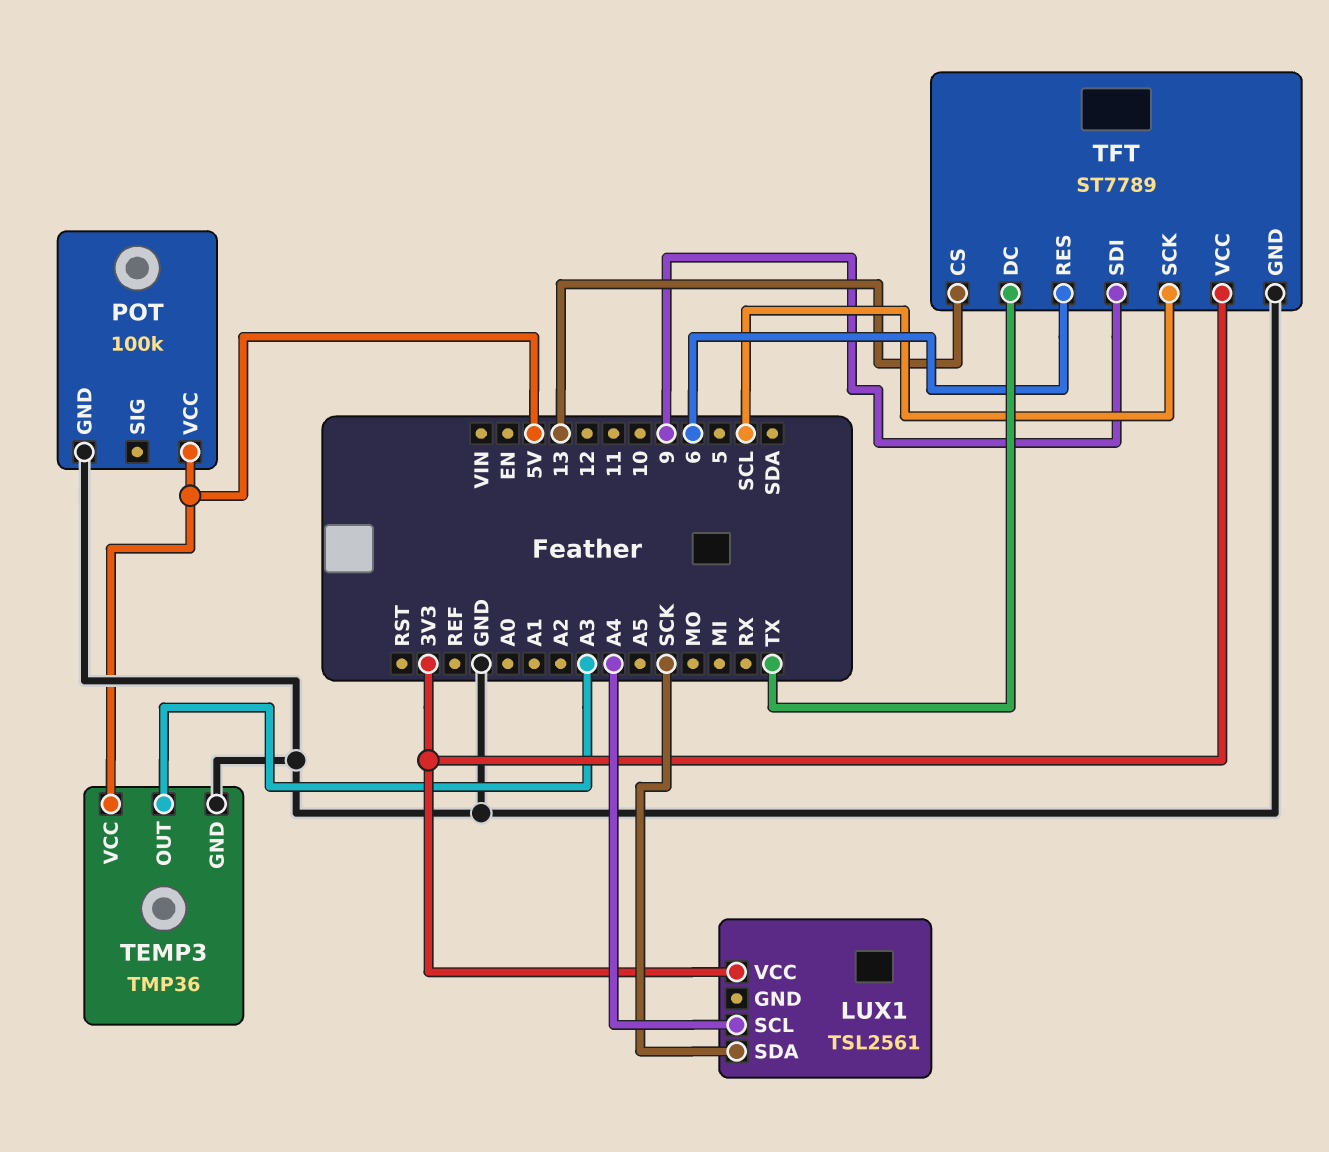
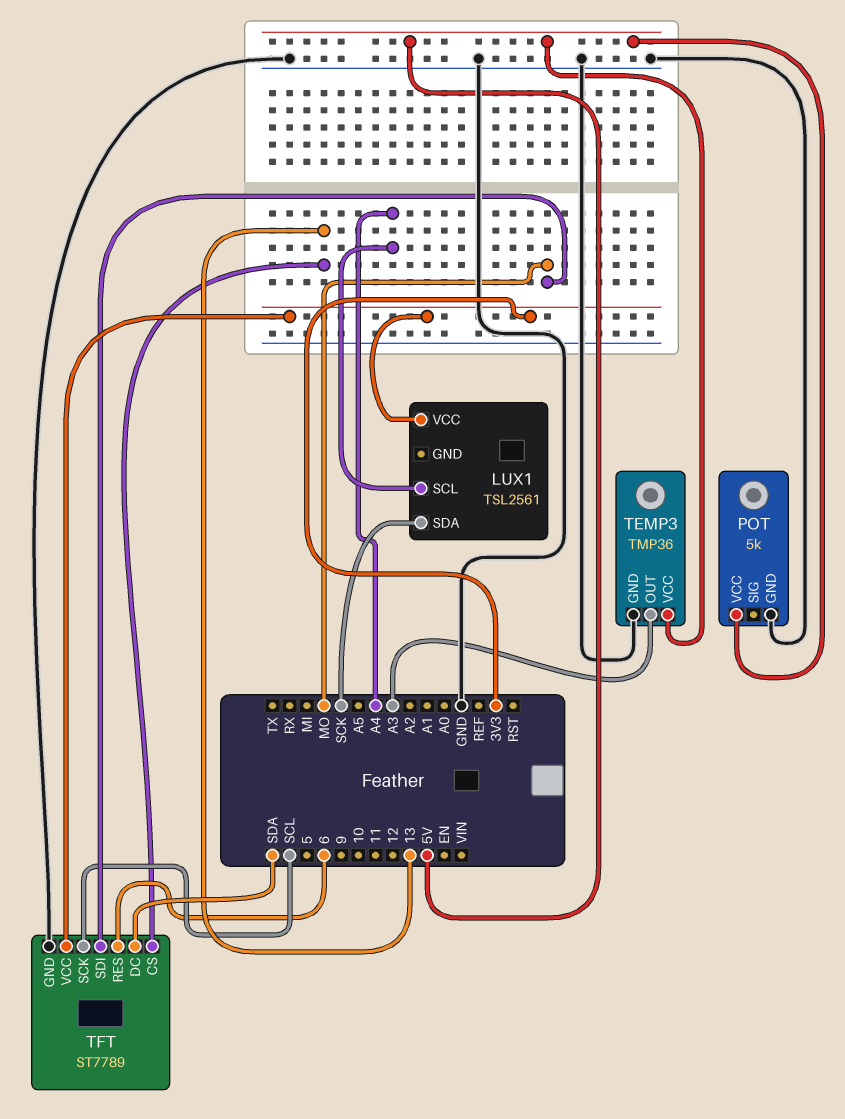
POT: 100k -> 5k
TFT pin DC: TX -> SDA
TFT pin SDI: 9 -> MO

